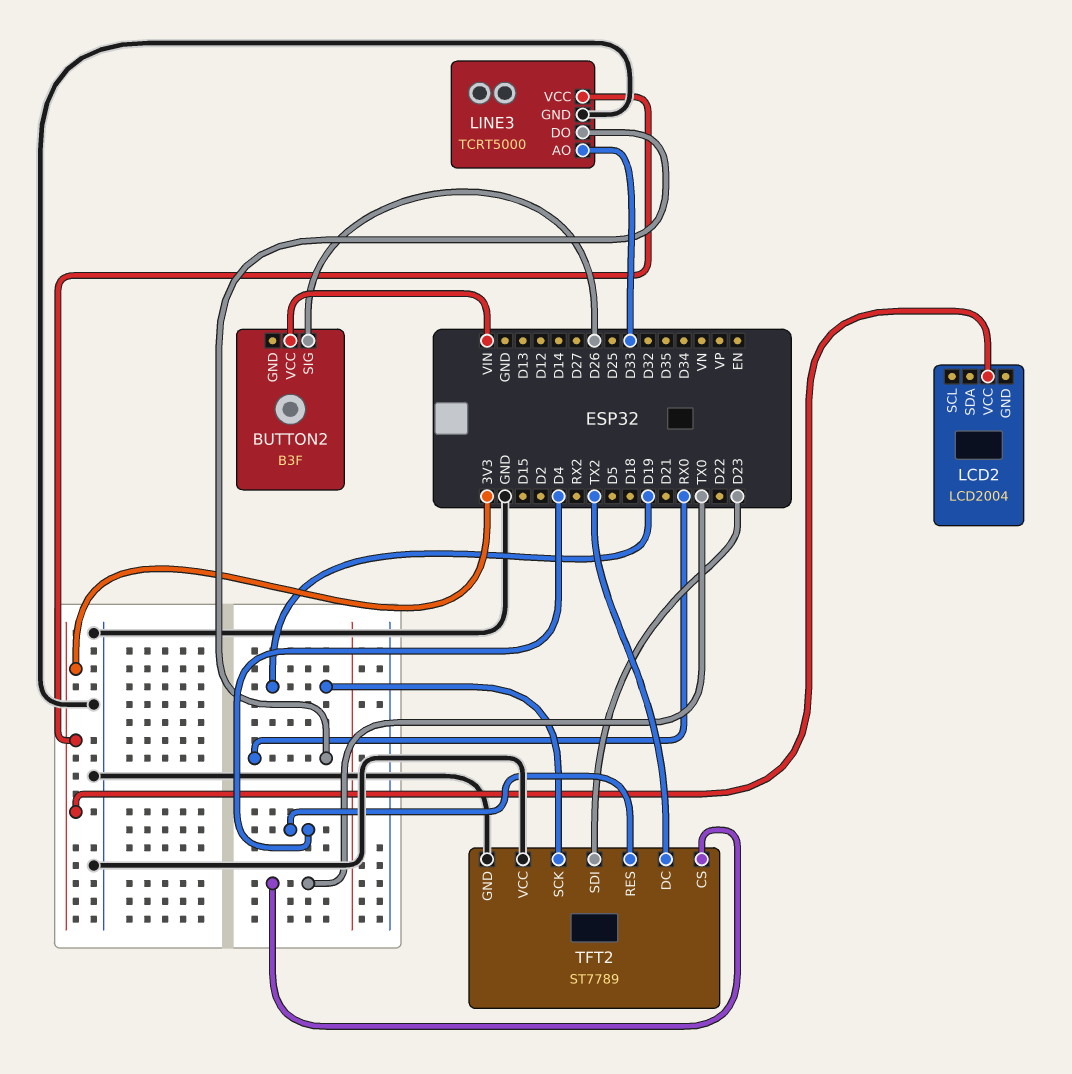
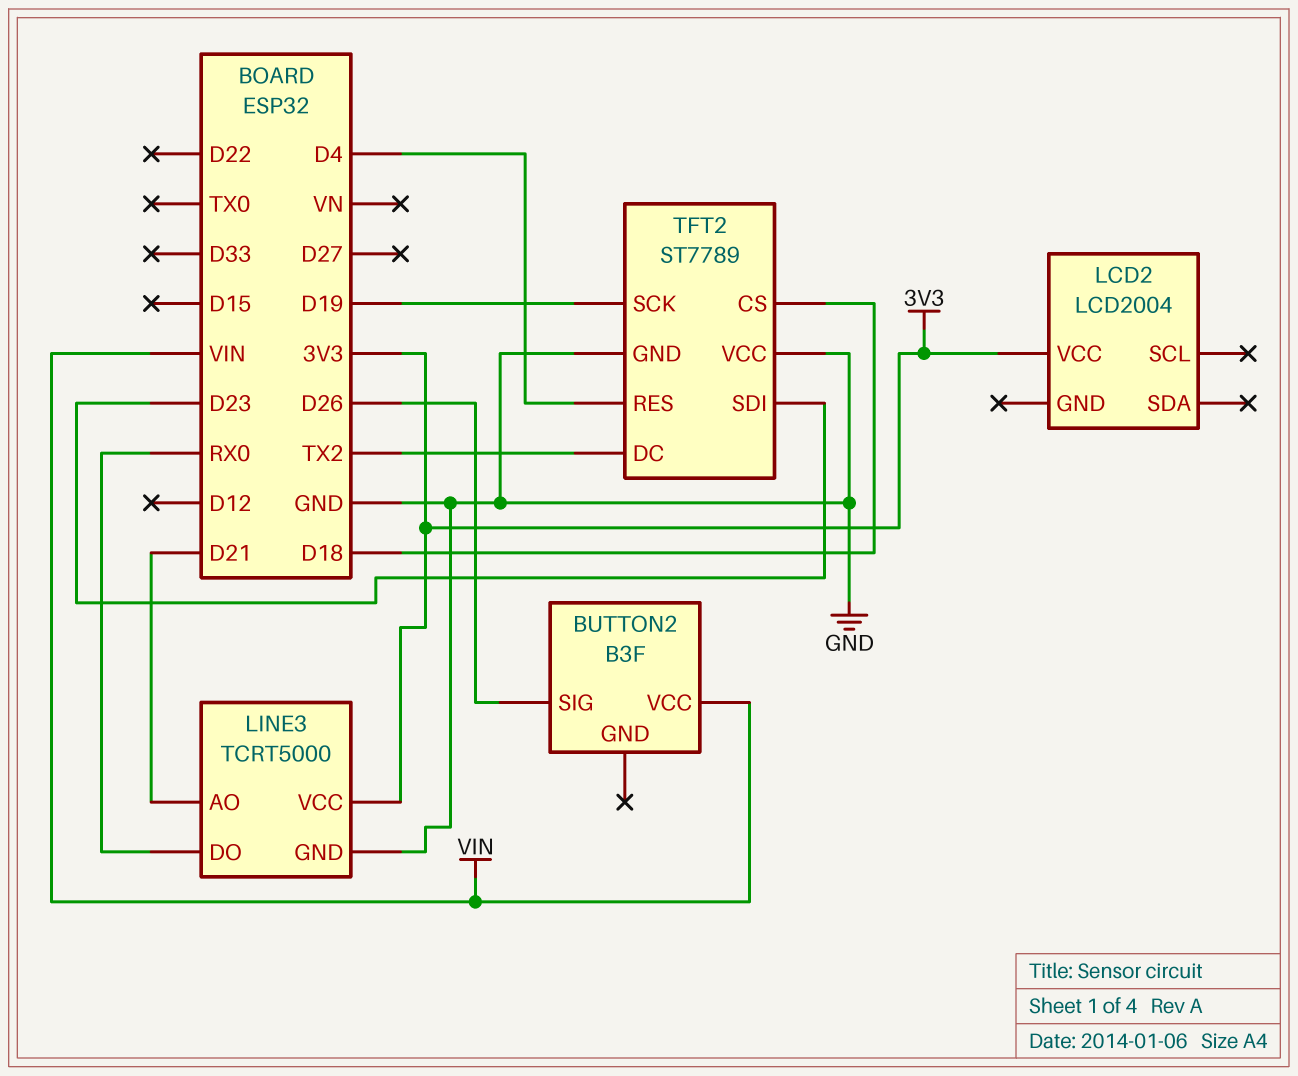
LINE3 pin AO: D33 -> D21
TFT2 pin CS: TX0 -> D18

